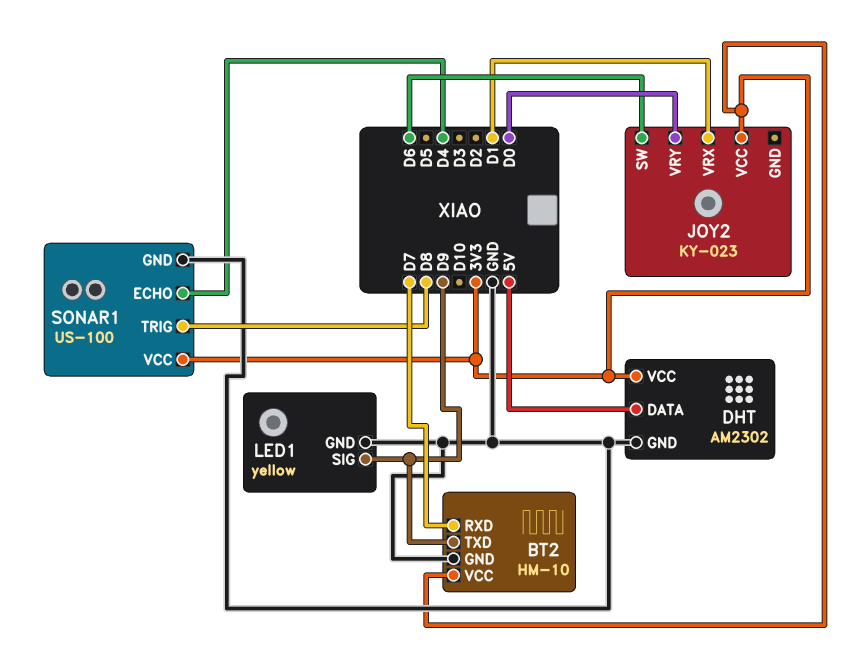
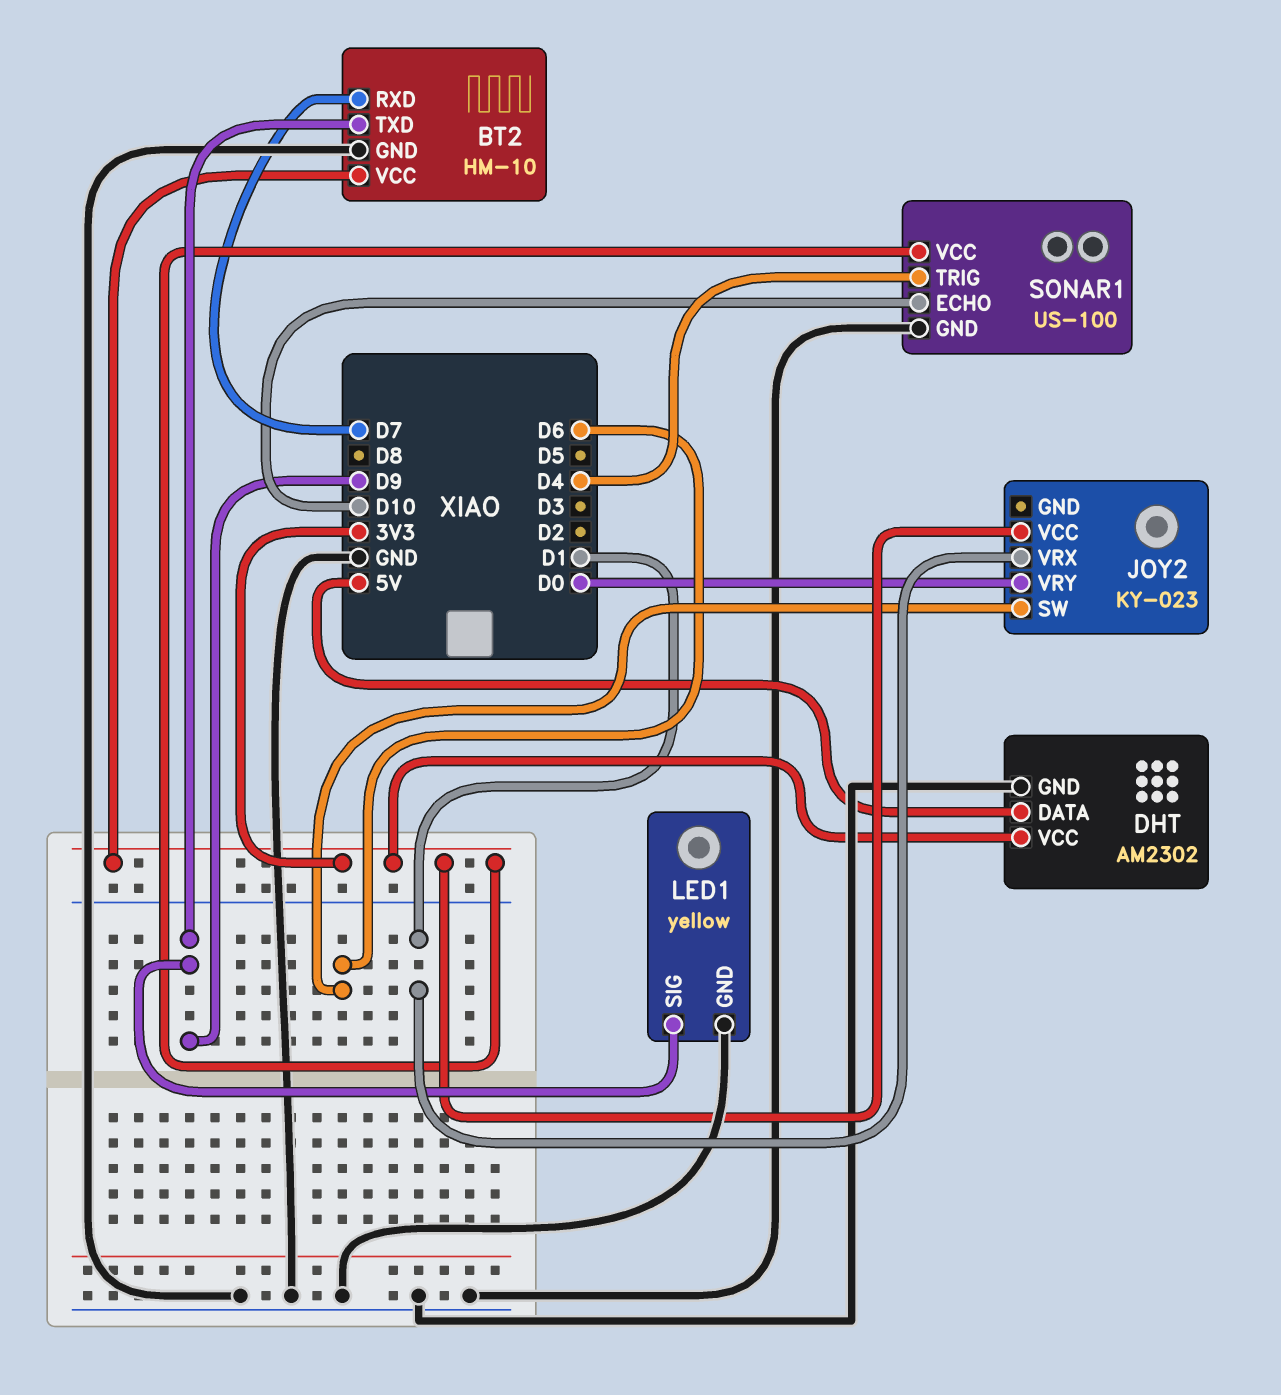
SONAR1 pin ECHO: D4 -> D10
SONAR1 pin TRIG: D8 -> D4

